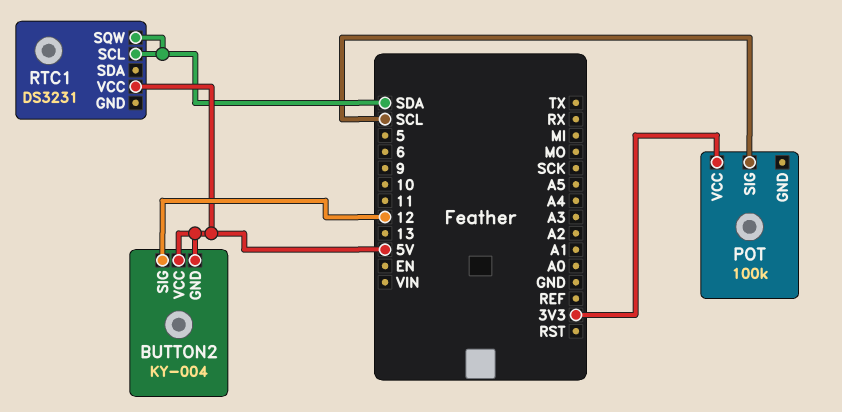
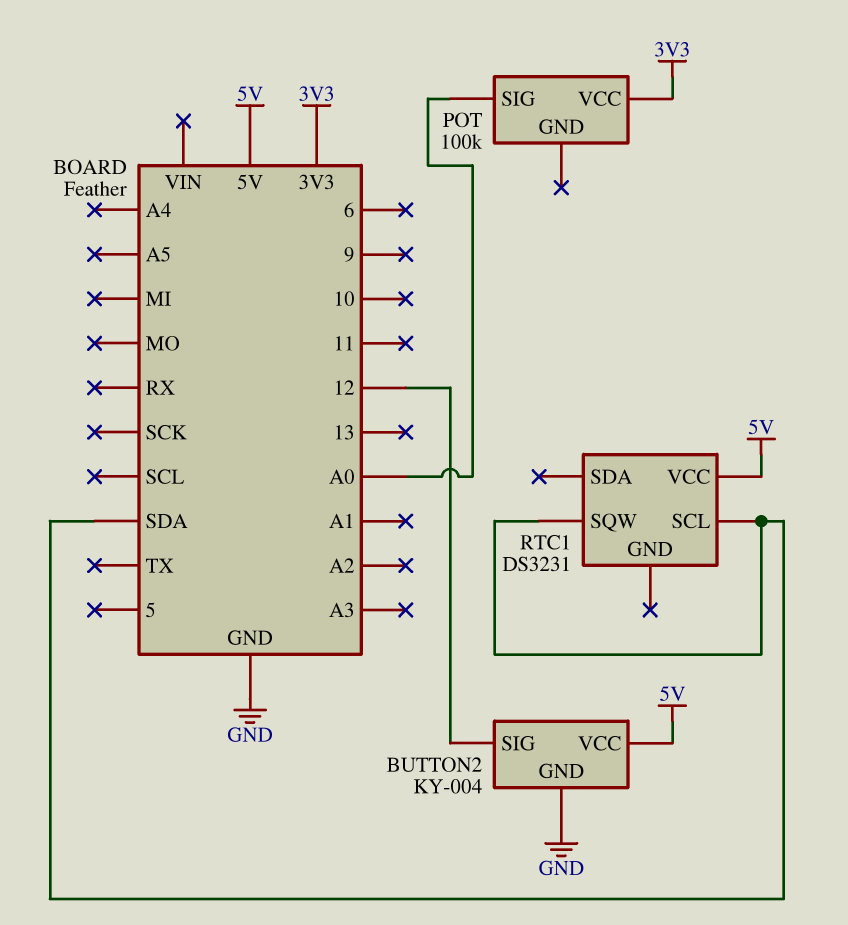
BUTTON2 pin GND: 5V -> GND
POT pin SIG: SCL -> A0

